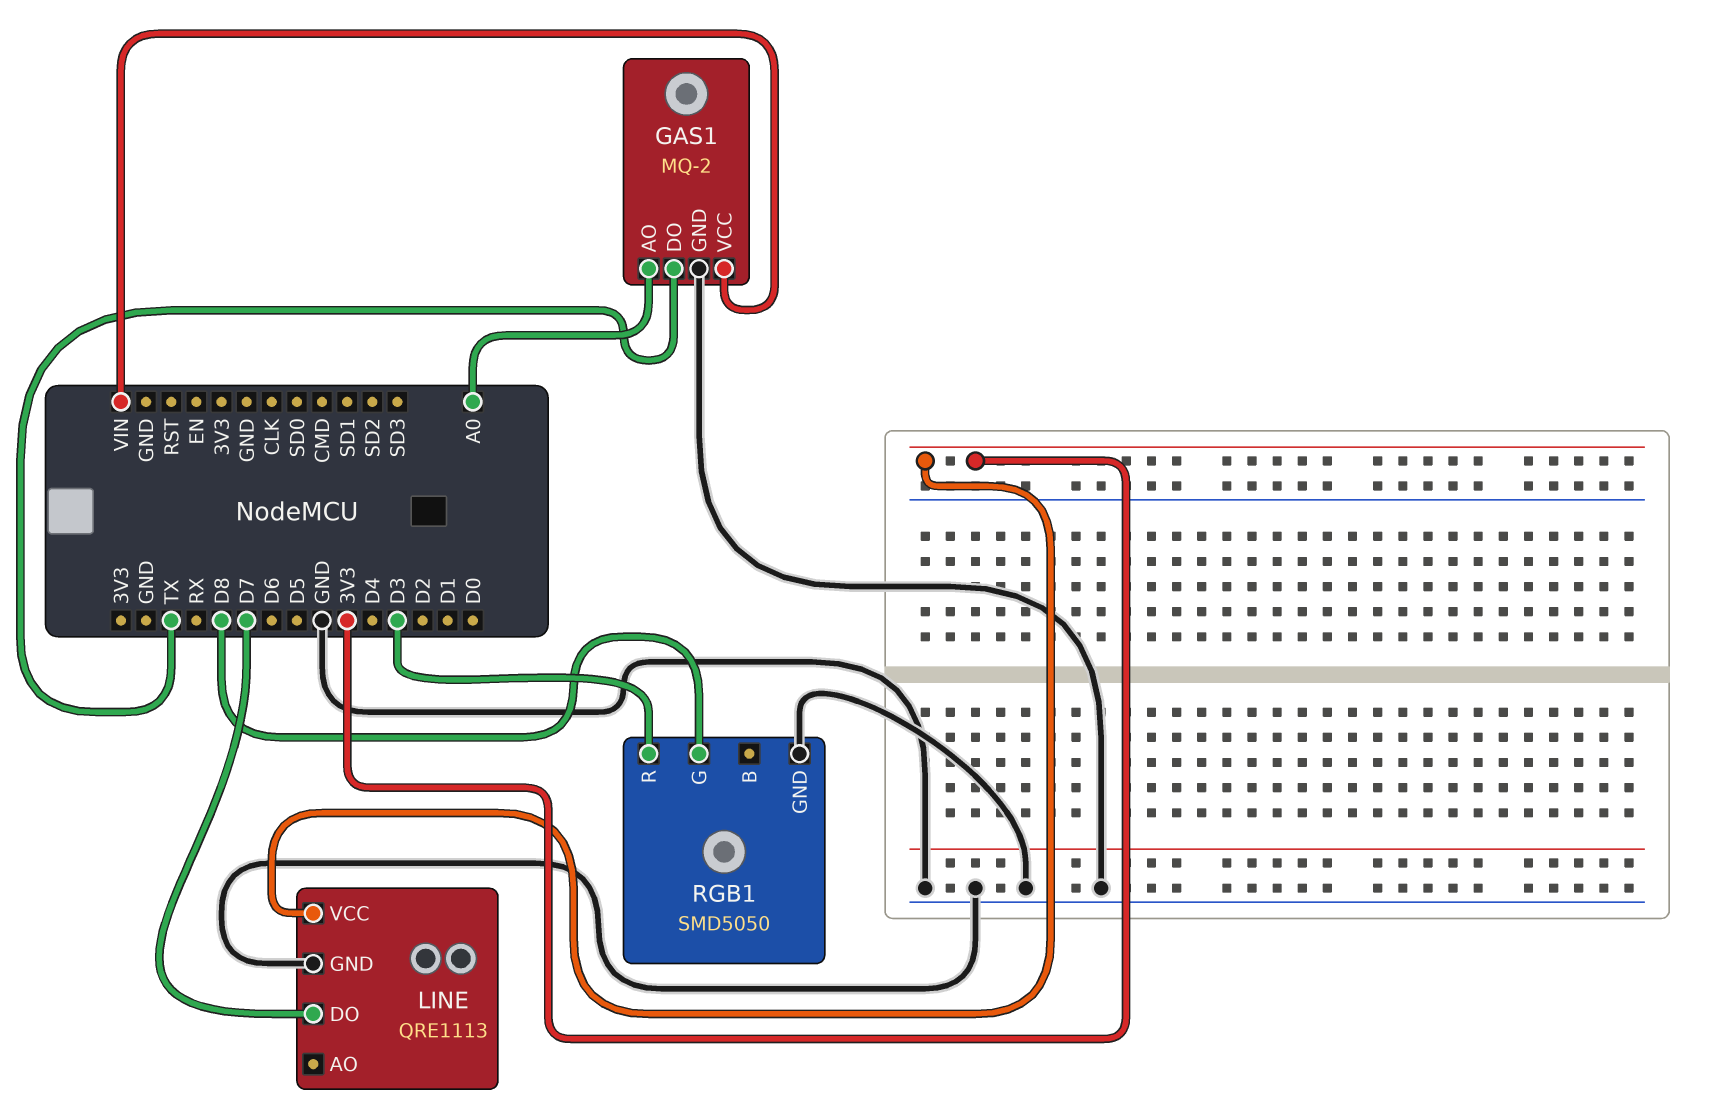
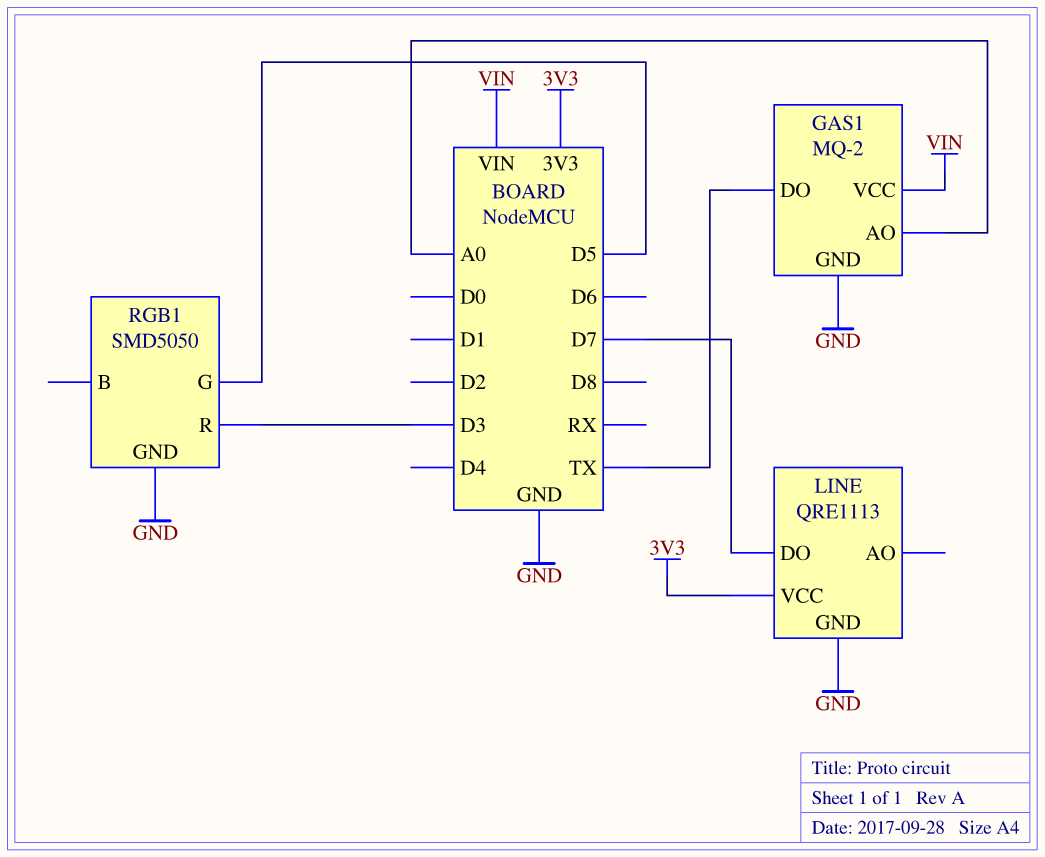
RGB1 pin G: D8 -> D5

